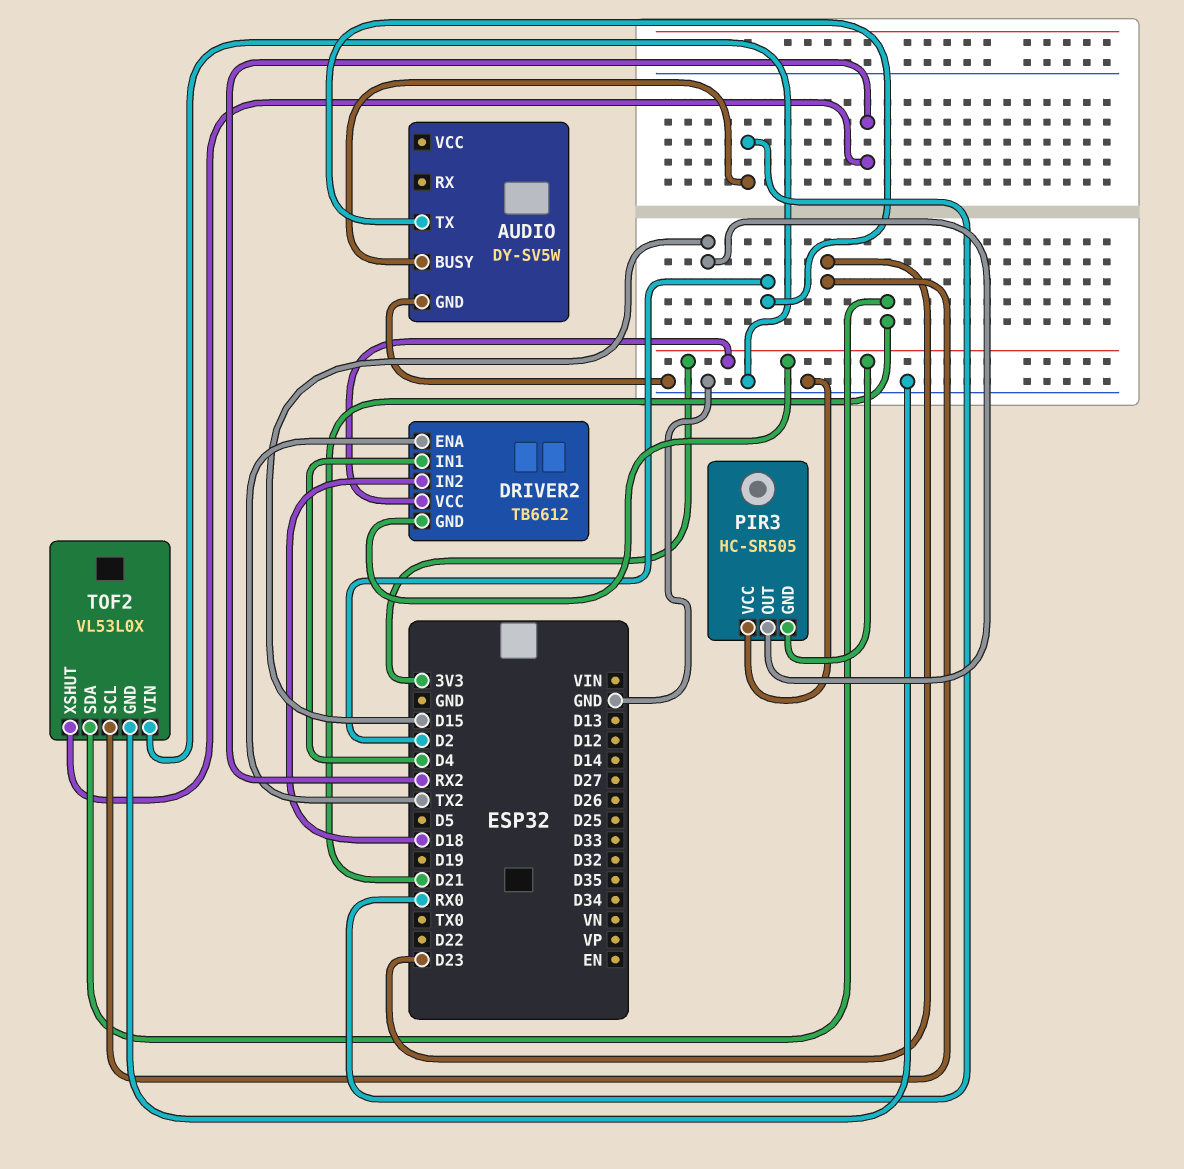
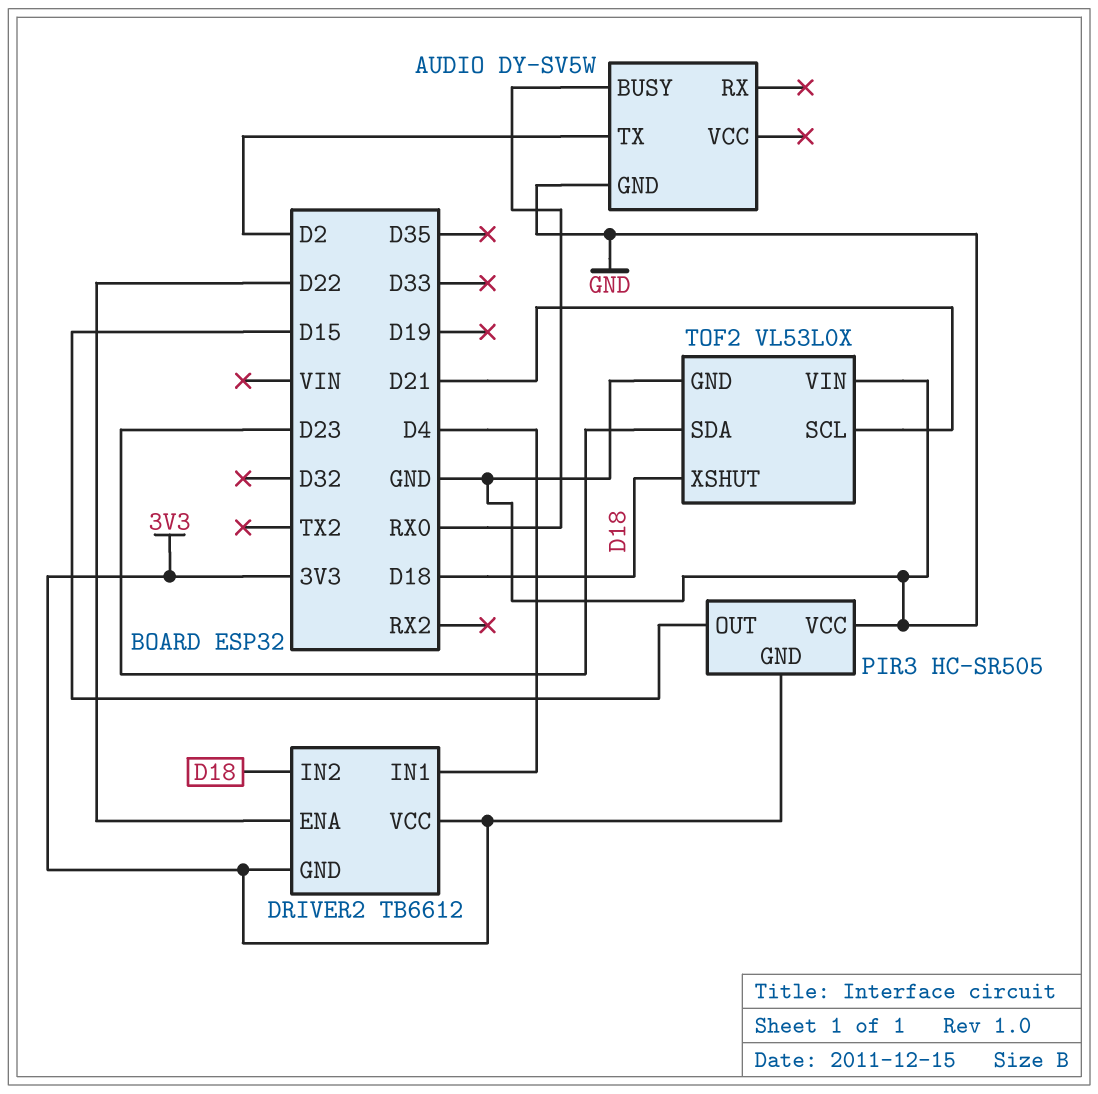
DRIVER2 pin ENA: TX2 -> D22
TOF2 pin SCL: D23 -> D21
TOF2 pin SDA: D21 -> D23
TOF2 pin XSHUT: RX2 -> D18

